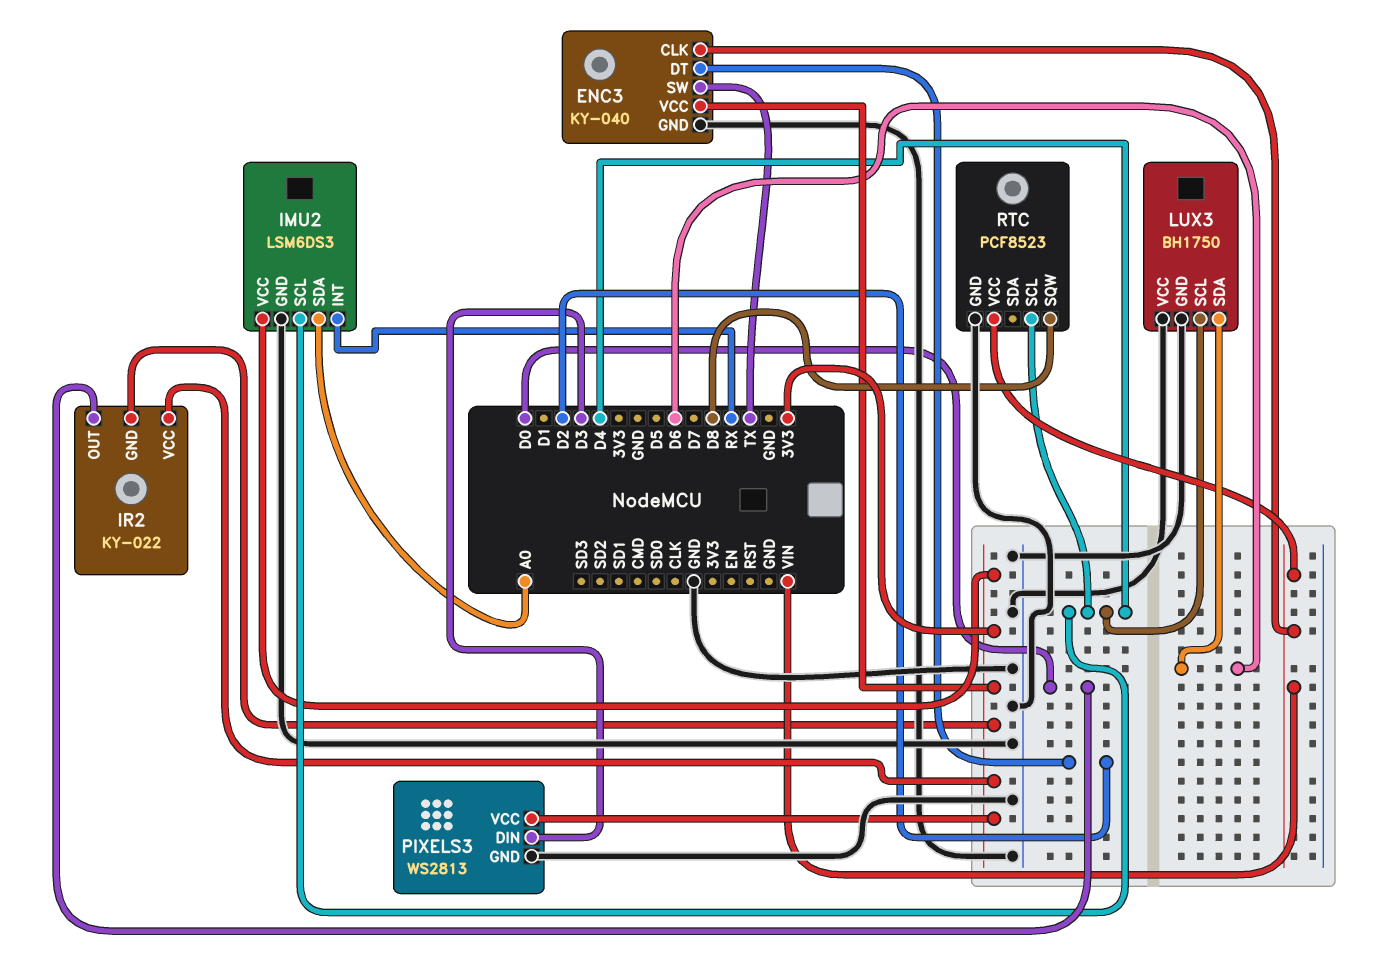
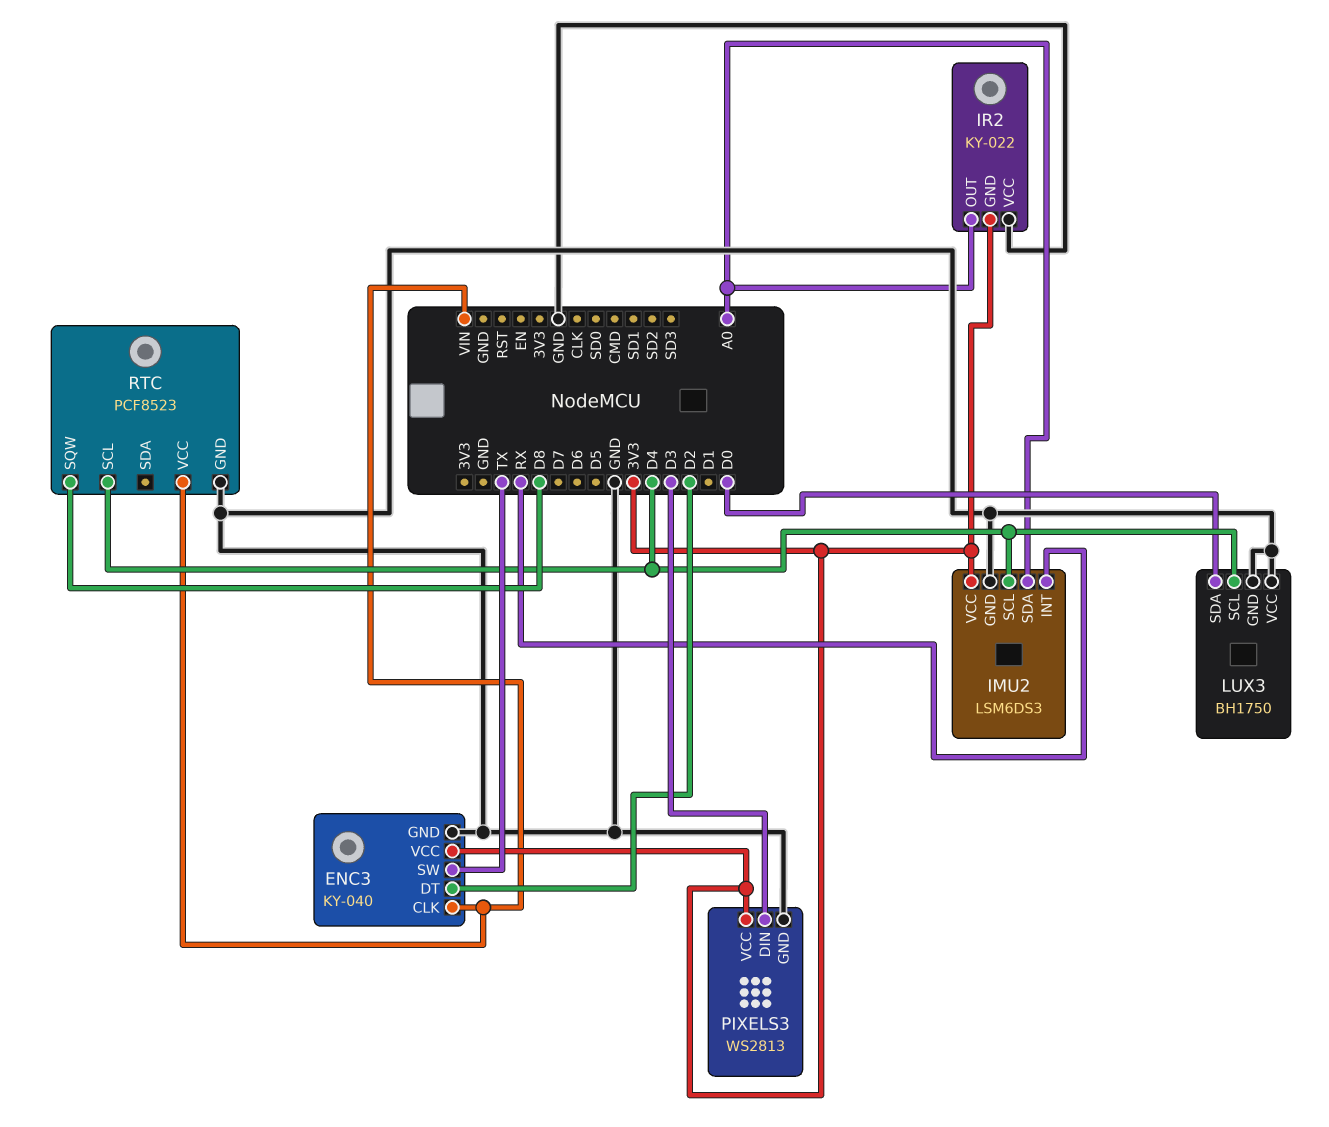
IR2 pin OUT: D0 -> A0
IR2 pin VCC: 3V3 -> GND
LUX3 pin SDA: D6 -> D0

